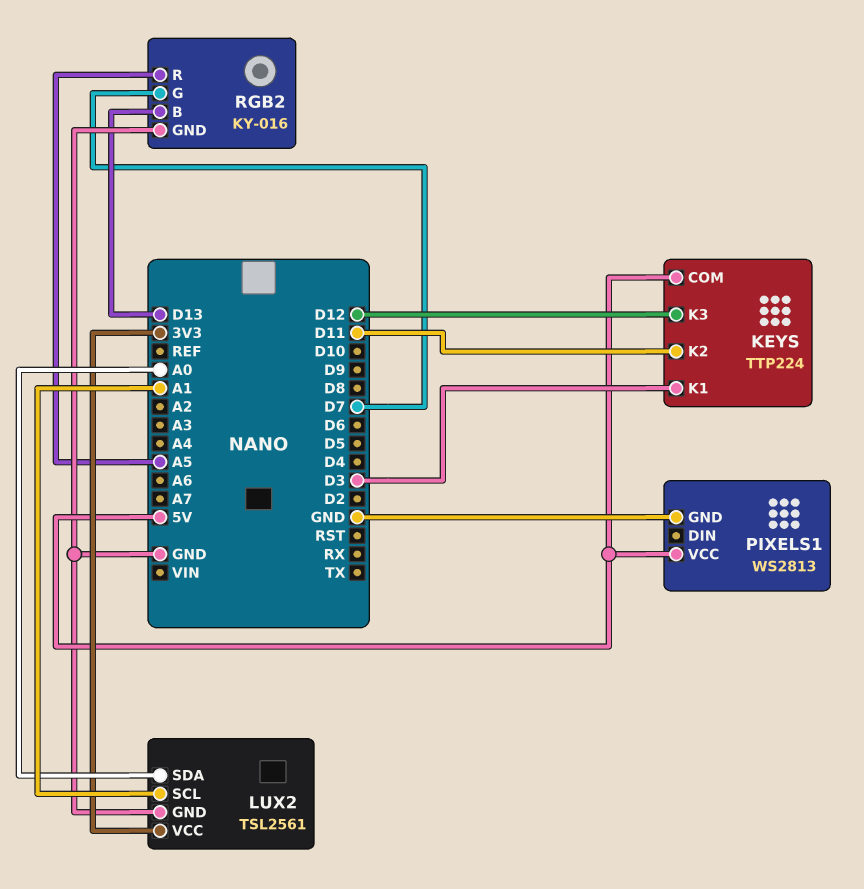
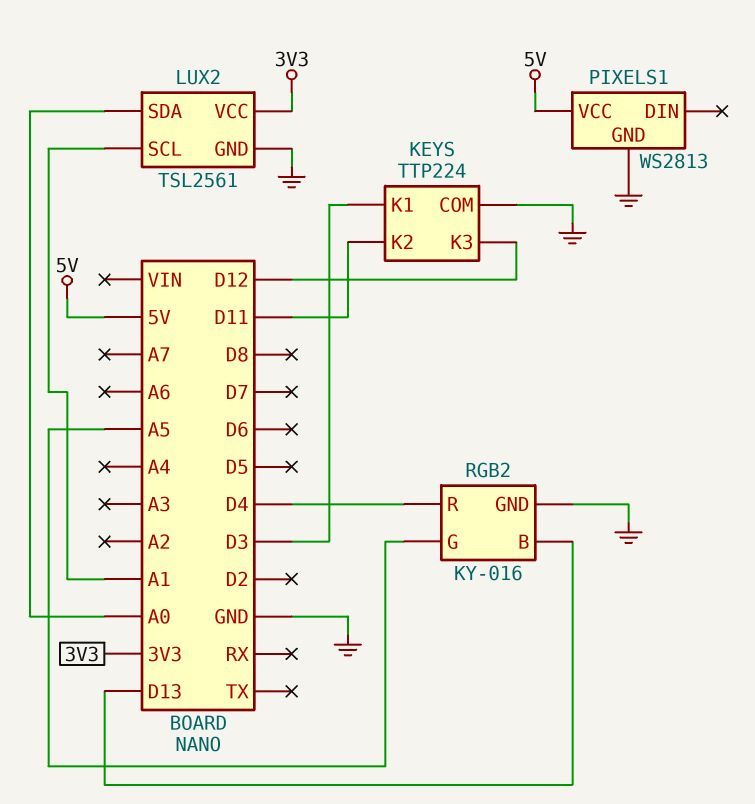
KEYS pin COM: 5V -> GND
RGB2 pin G: D7 -> A5
RGB2 pin R: A5 -> D4

